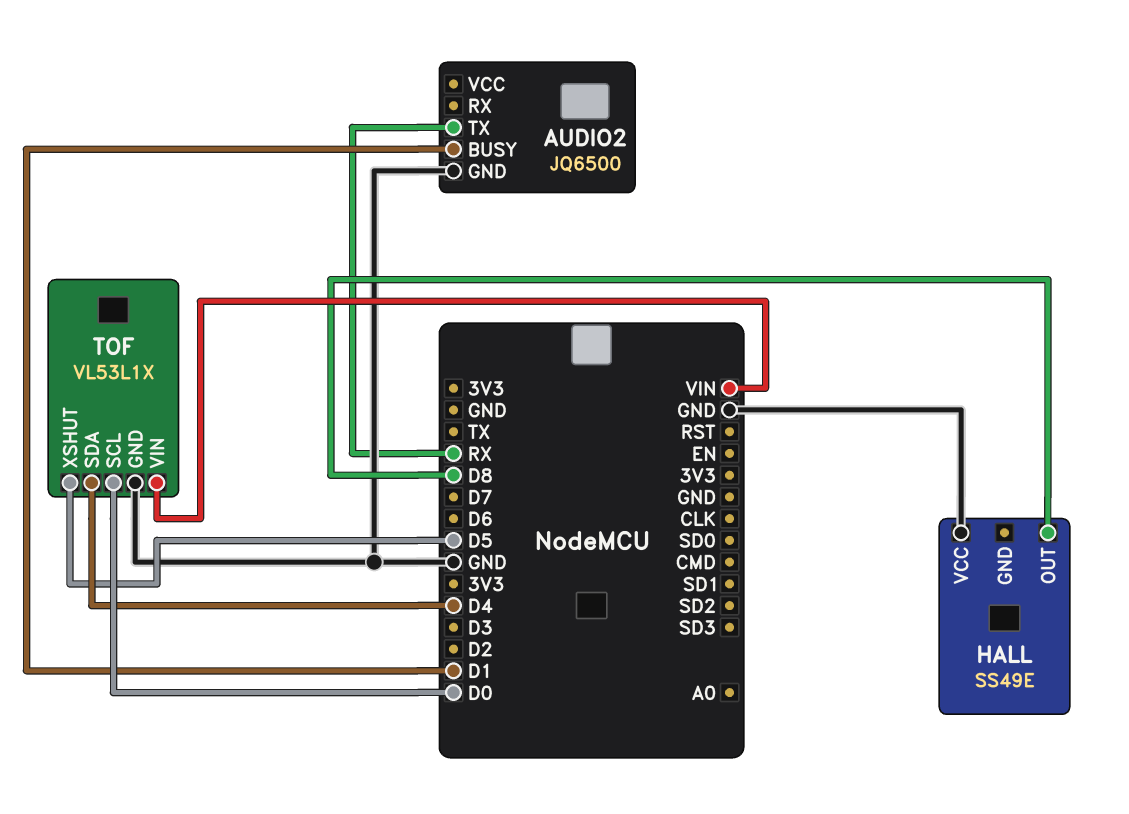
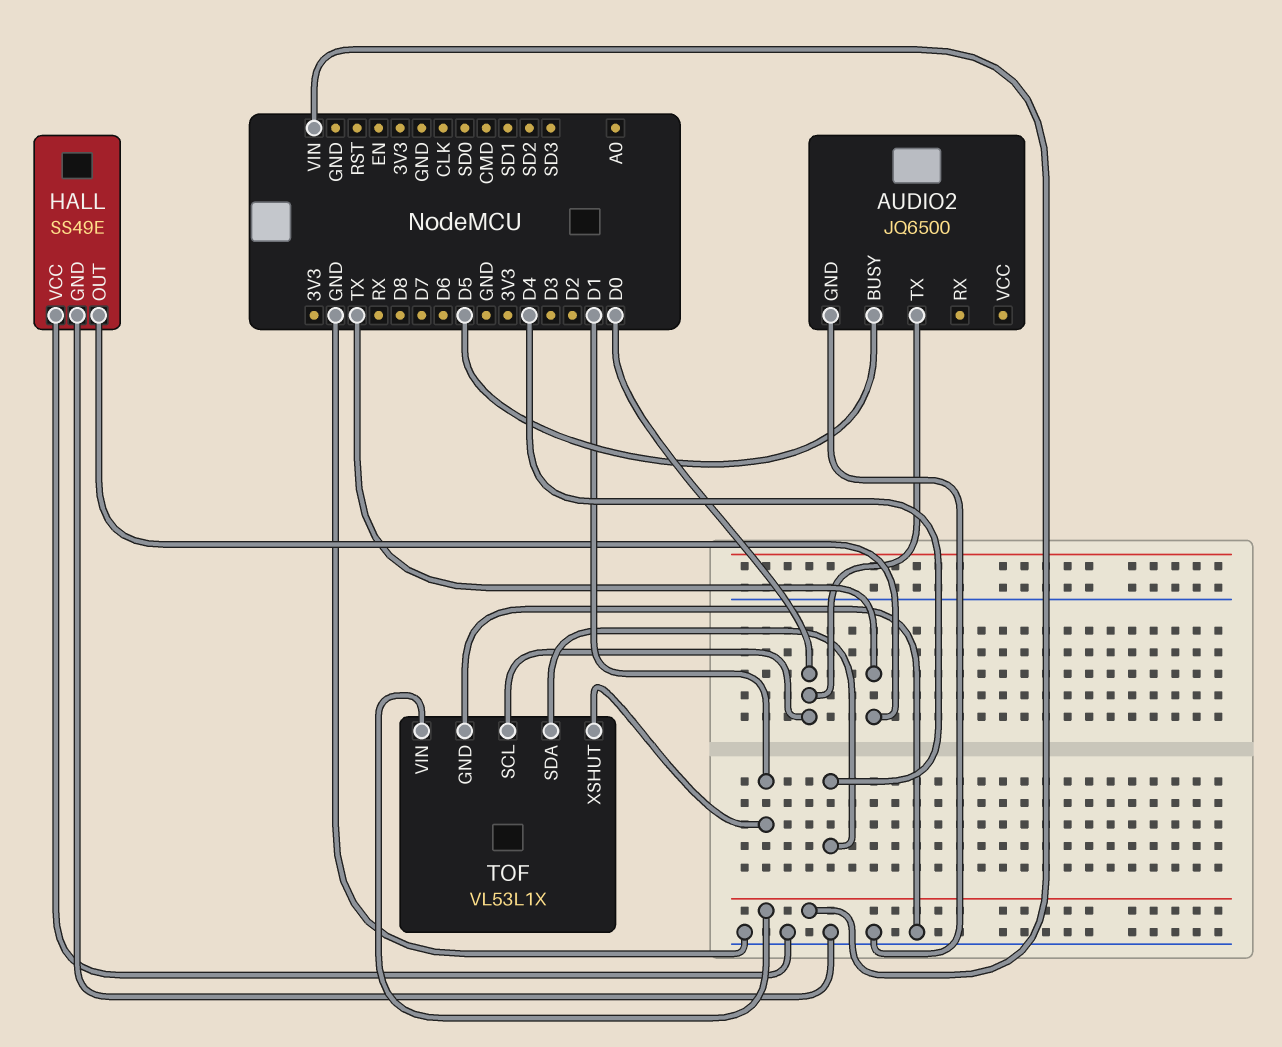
AUDIO2 pin BUSY: D1 -> D5
AUDIO2 pin TX: RX -> D0
HALL pin GND: none -> GND
HALL pin OUT: D8 -> TX
TOF pin XSHUT: D5 -> D1

